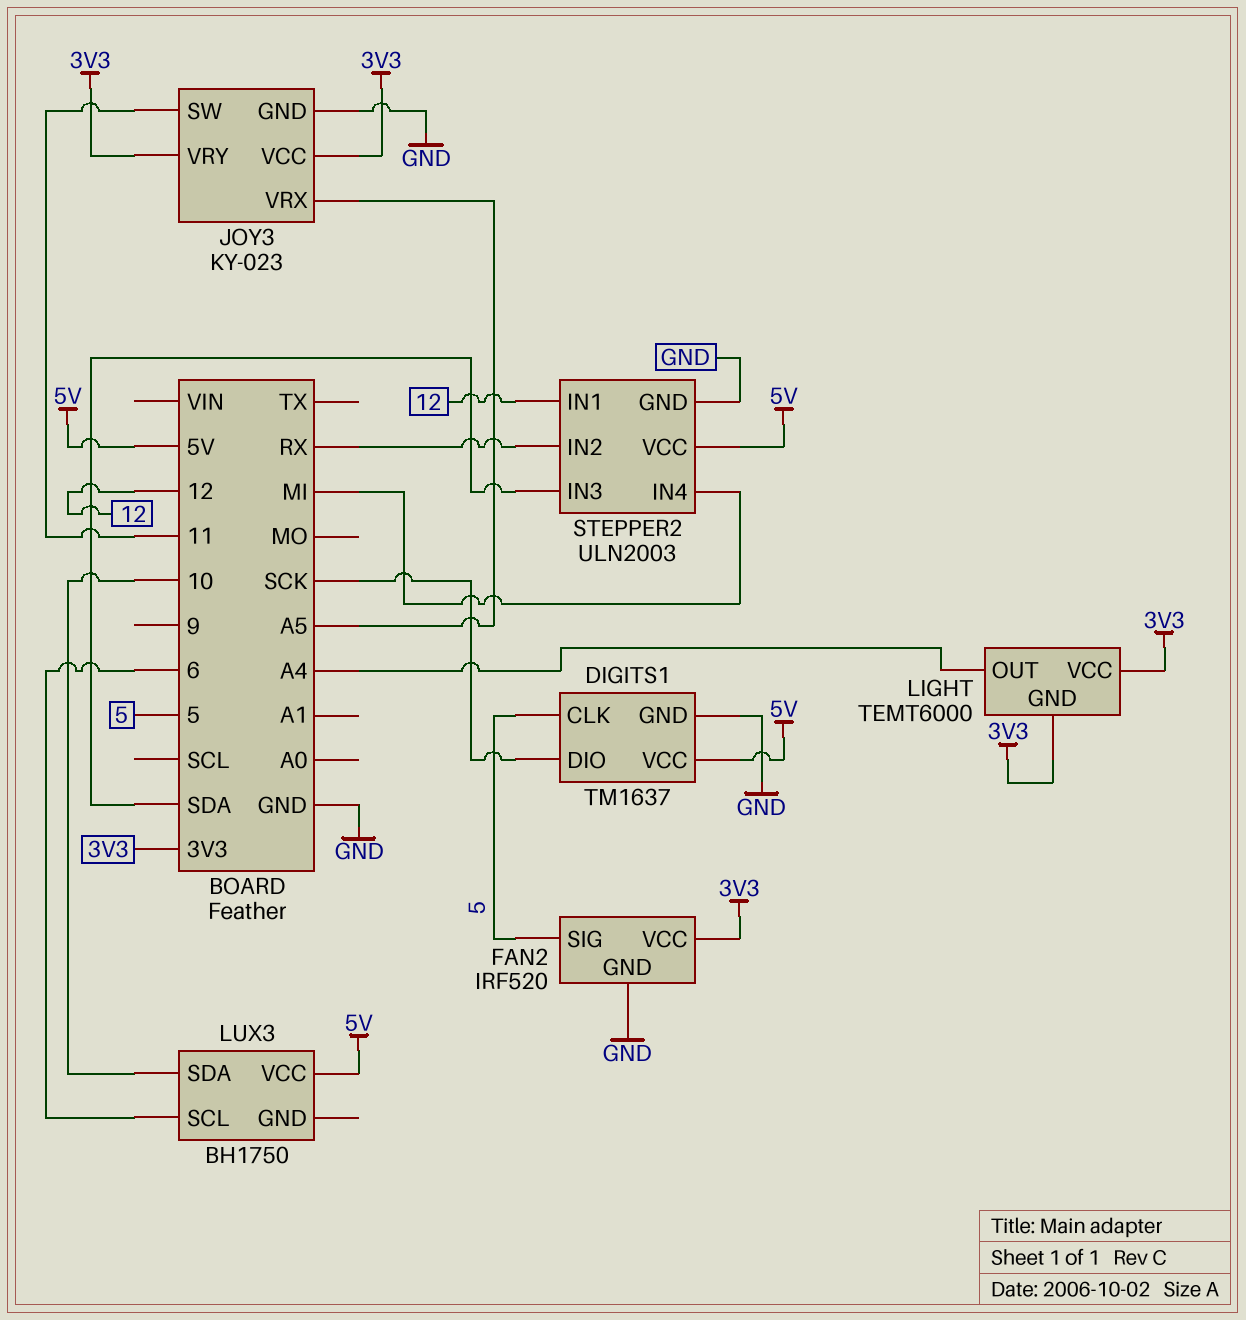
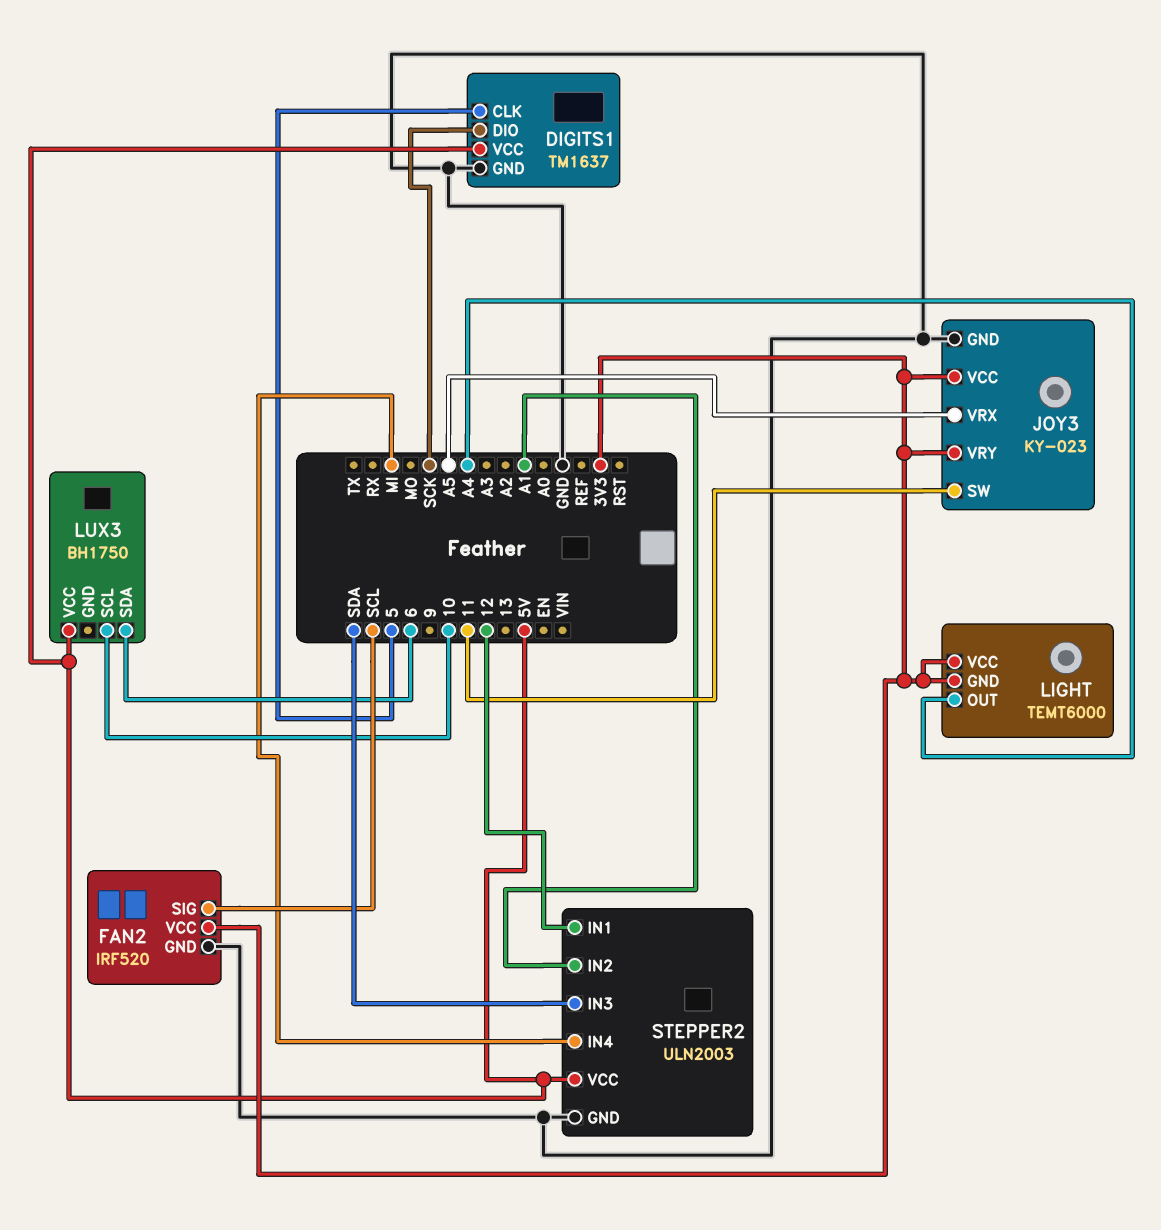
FAN2 pin SIG: 5 -> SCL
LUX3 pin SCL: 6 -> 10
LUX3 pin SDA: 10 -> 6
STEPPER2 pin IN2: RX -> A1

